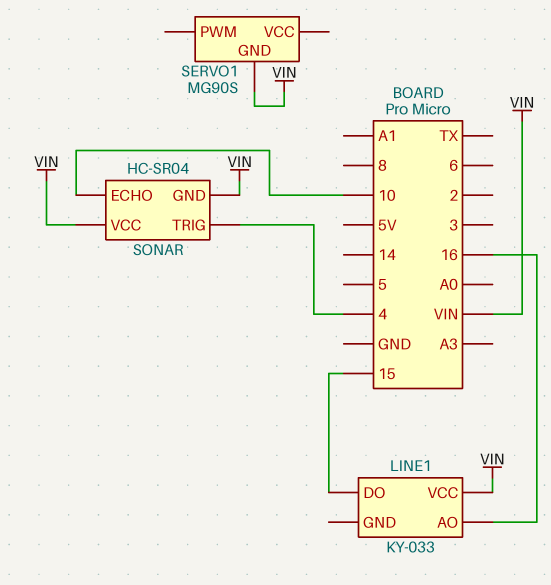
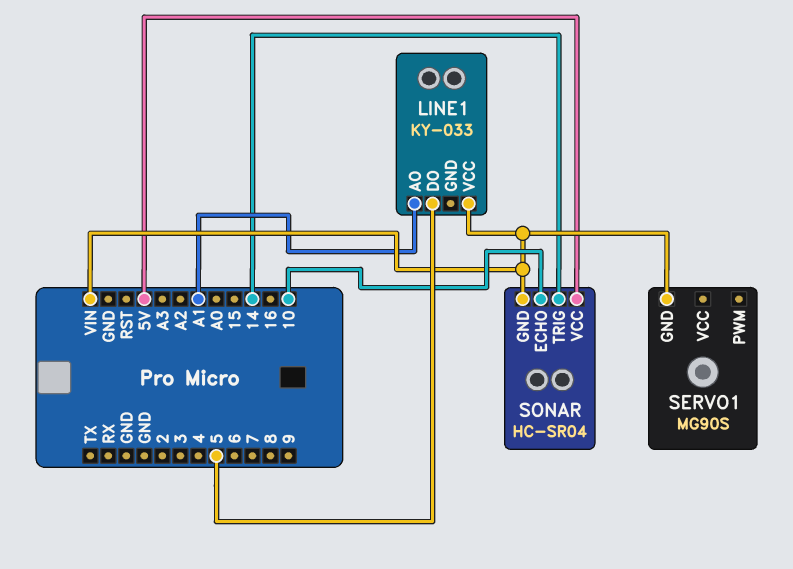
LINE1 pin AO: 16 -> A1
LINE1 pin DO: 15 -> 5
SONAR pin TRIG: 4 -> 14
SONAR pin VCC: VIN -> 5V

